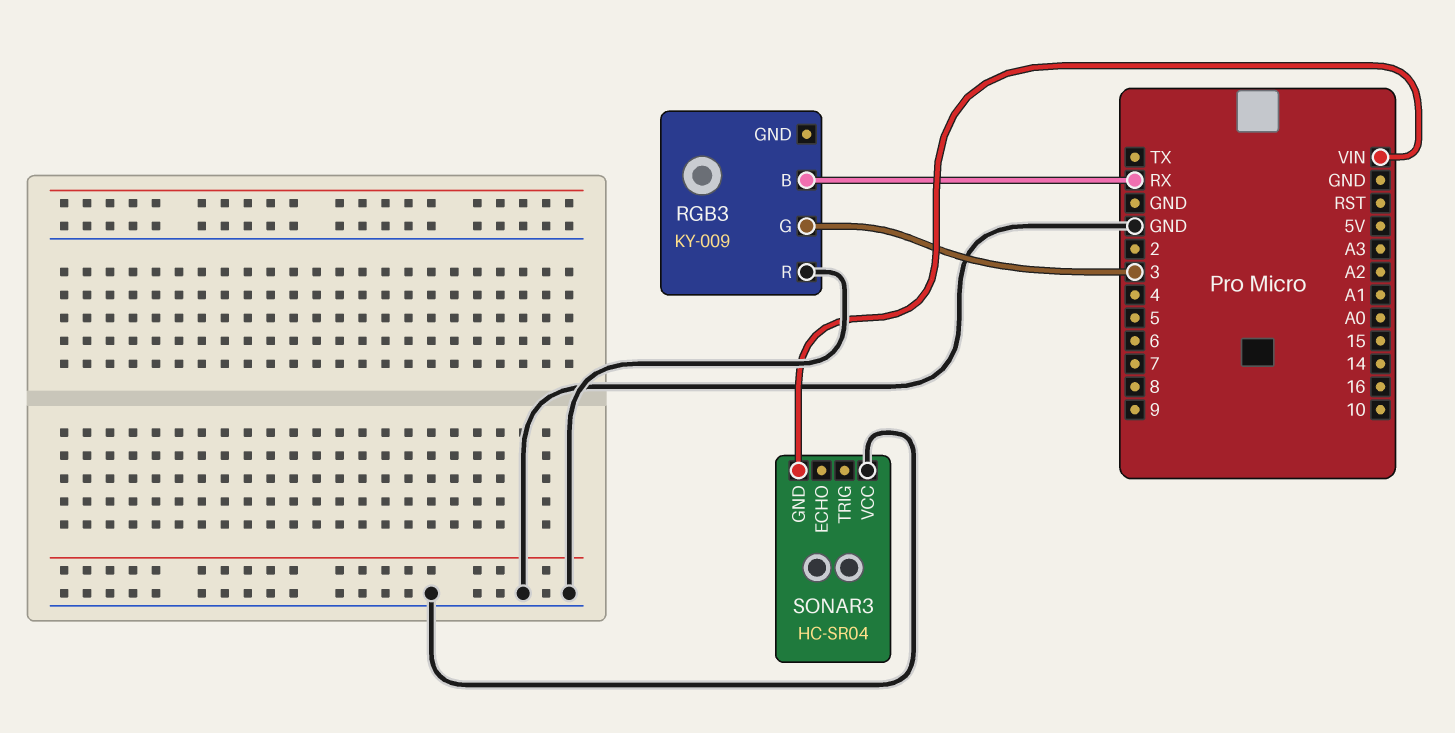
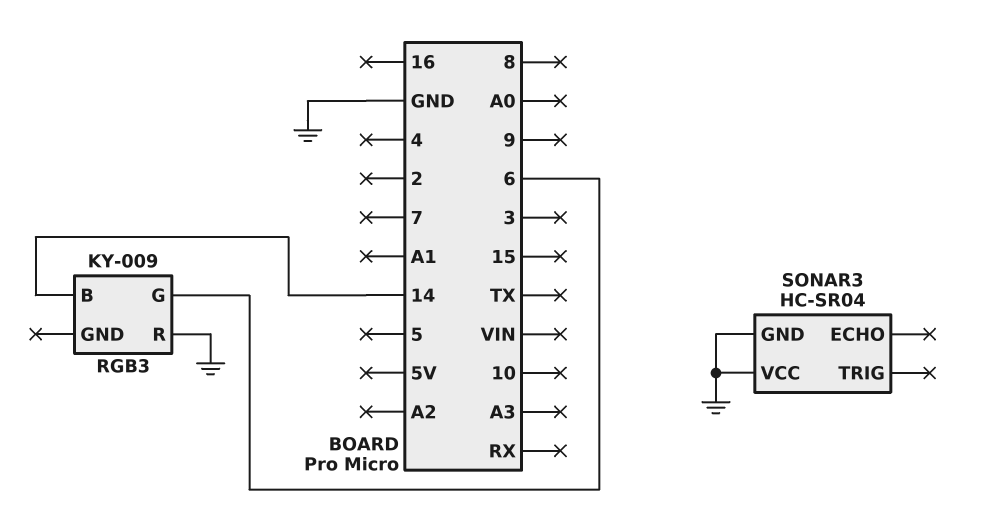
RGB3 pin B: RX -> 14
RGB3 pin G: 3 -> 6
SONAR3 pin GND: VIN -> GND

